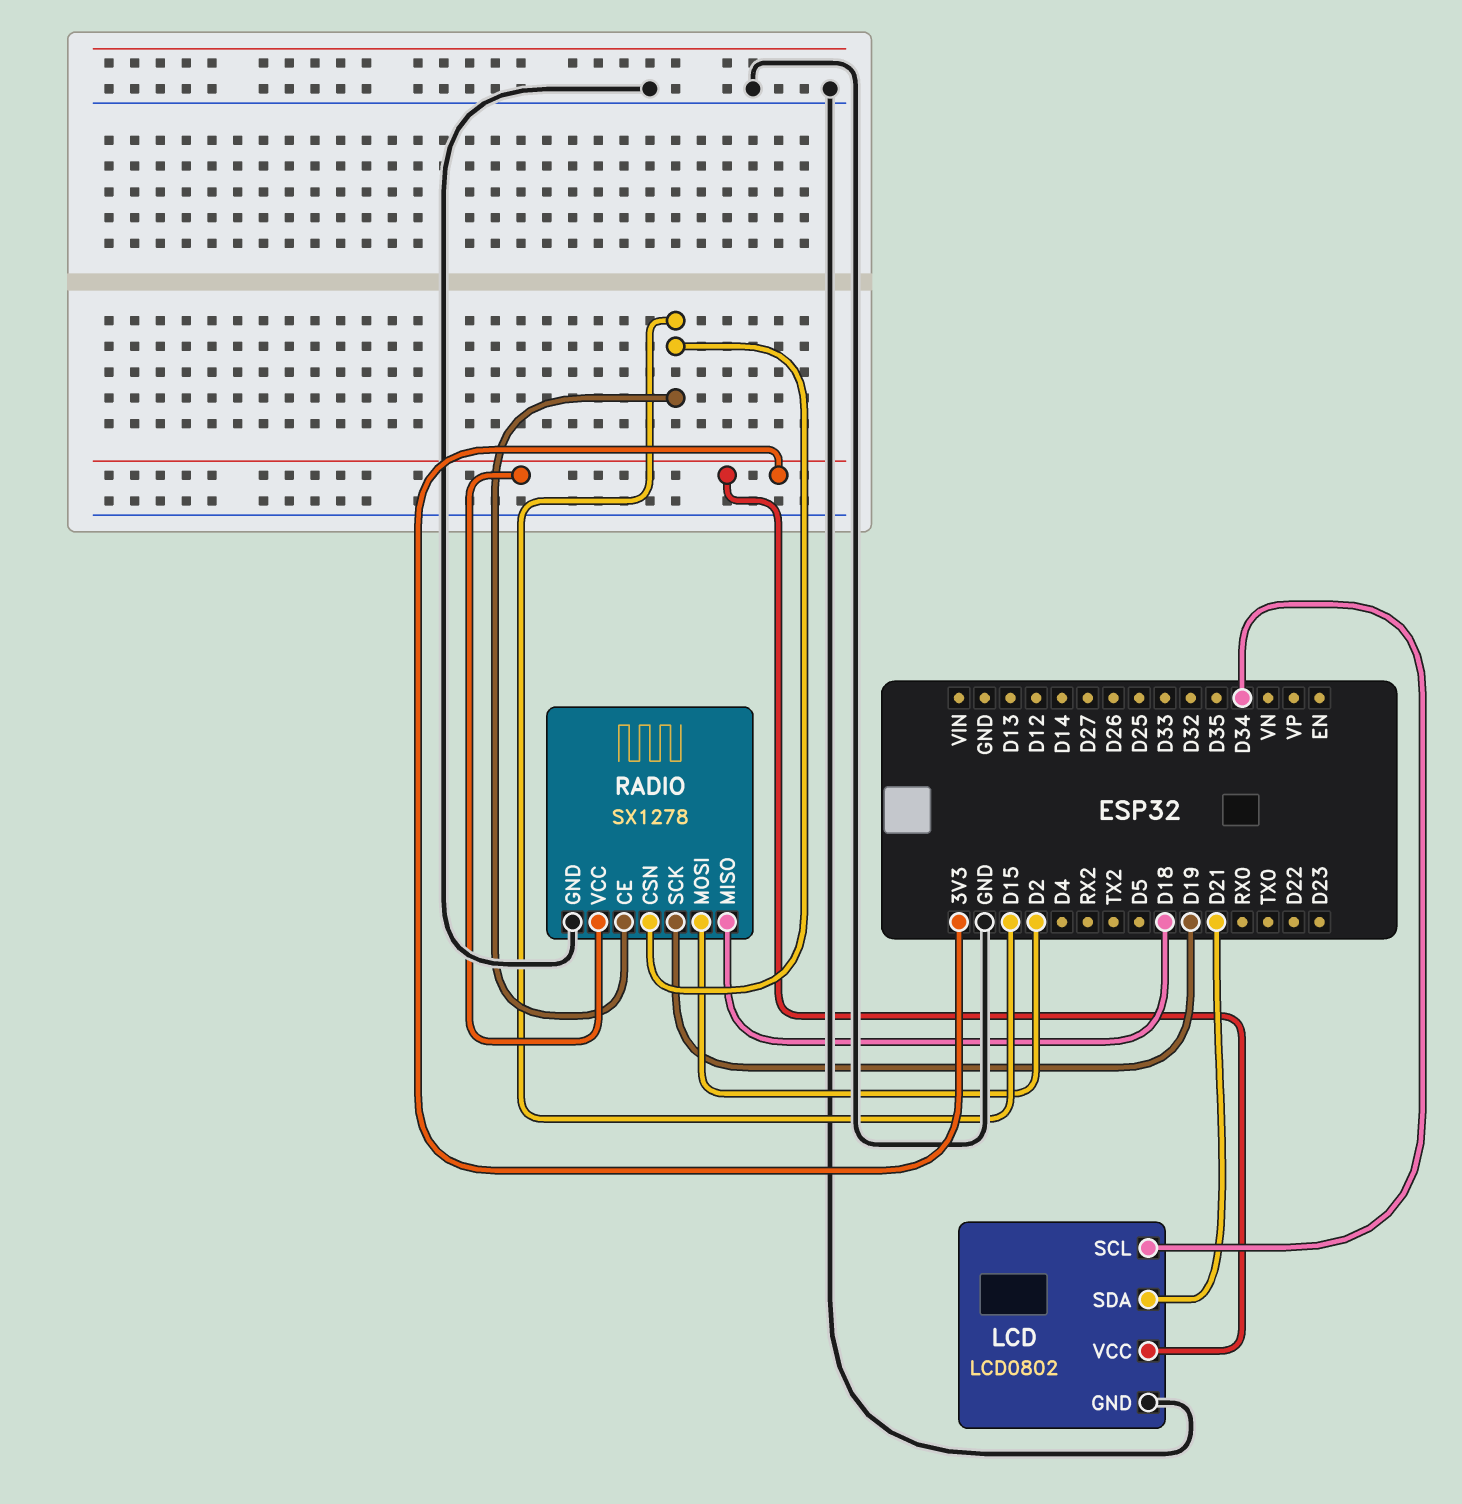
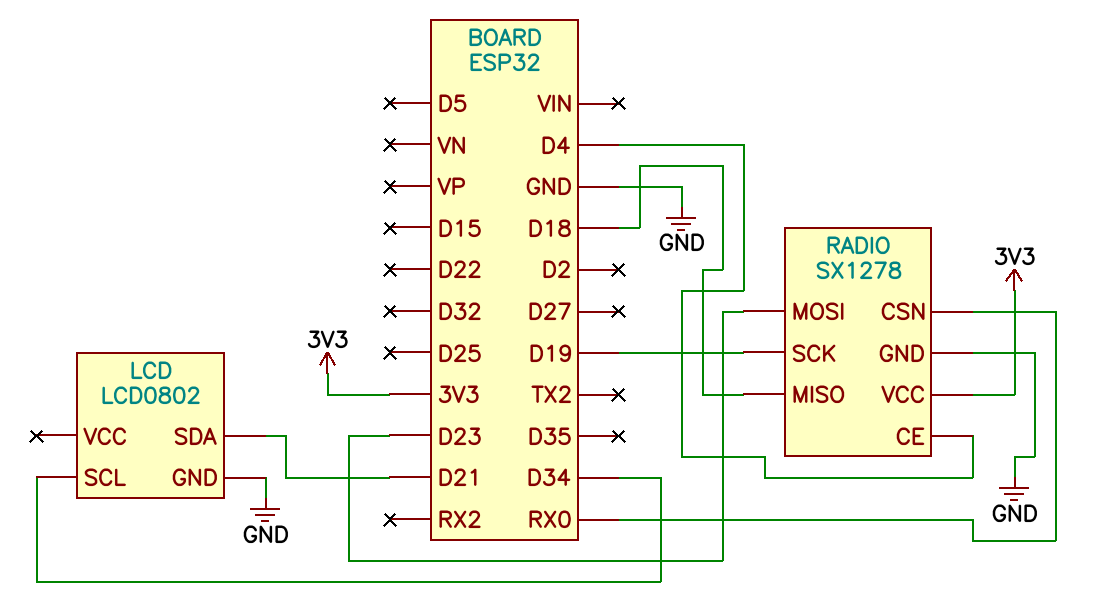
LCD pin VCC: 3V3 -> none
RADIO pin CE: D15 -> D4
RADIO pin CSN: D15 -> RX0
RADIO pin MOSI: D2 -> D23

